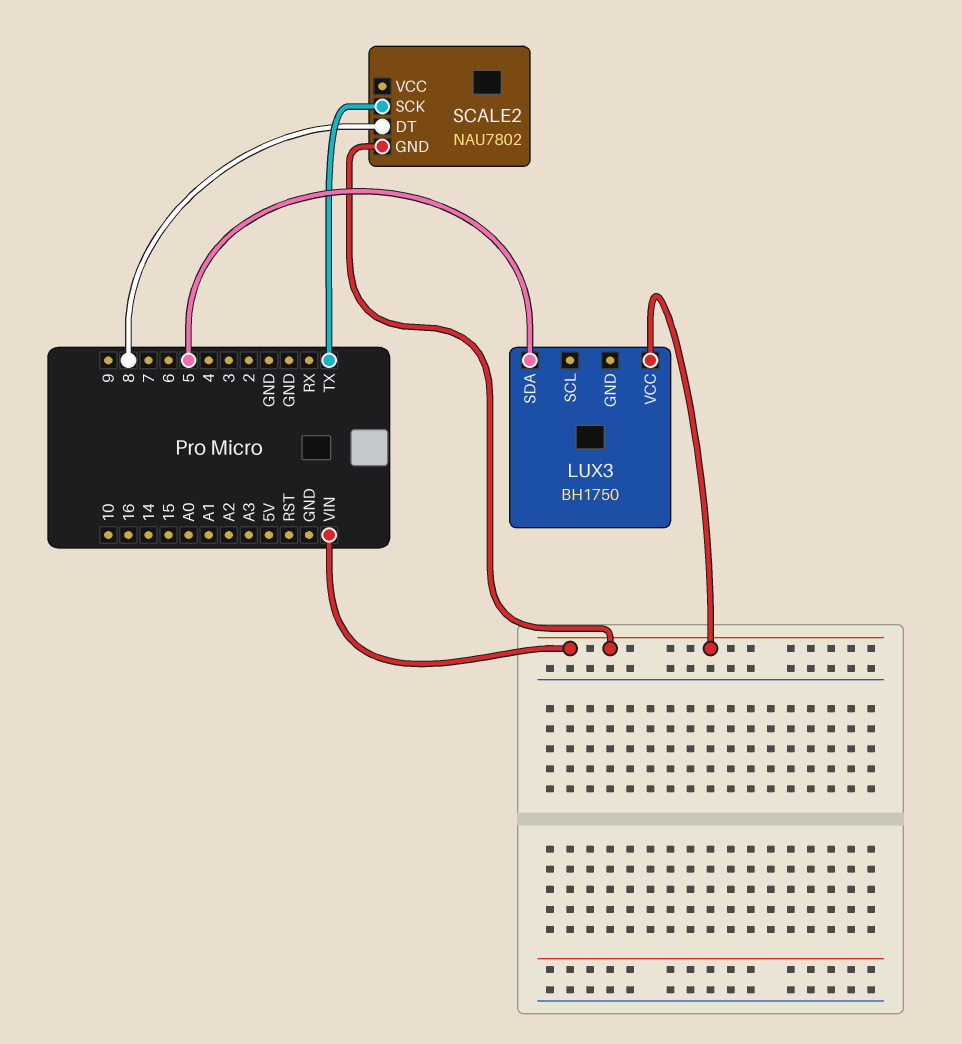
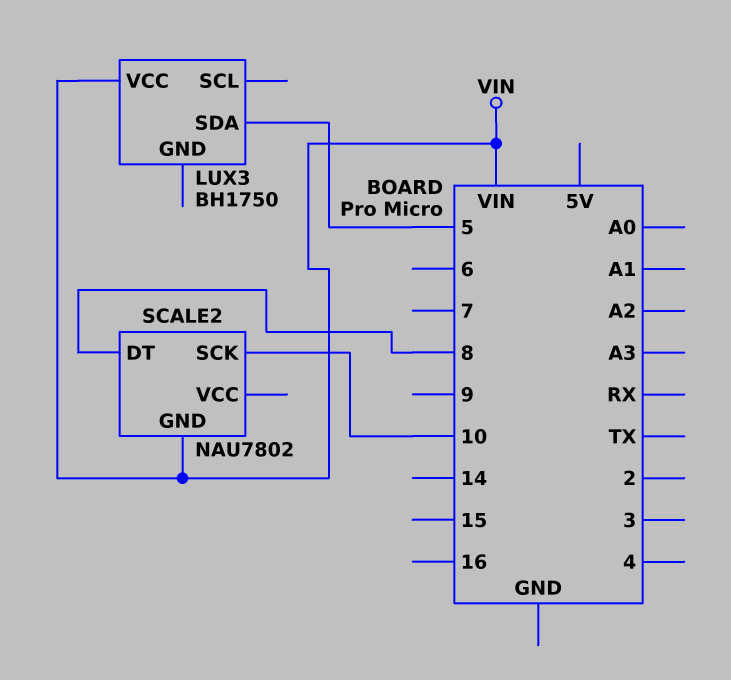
SCALE2 pin SCK: TX -> 10

